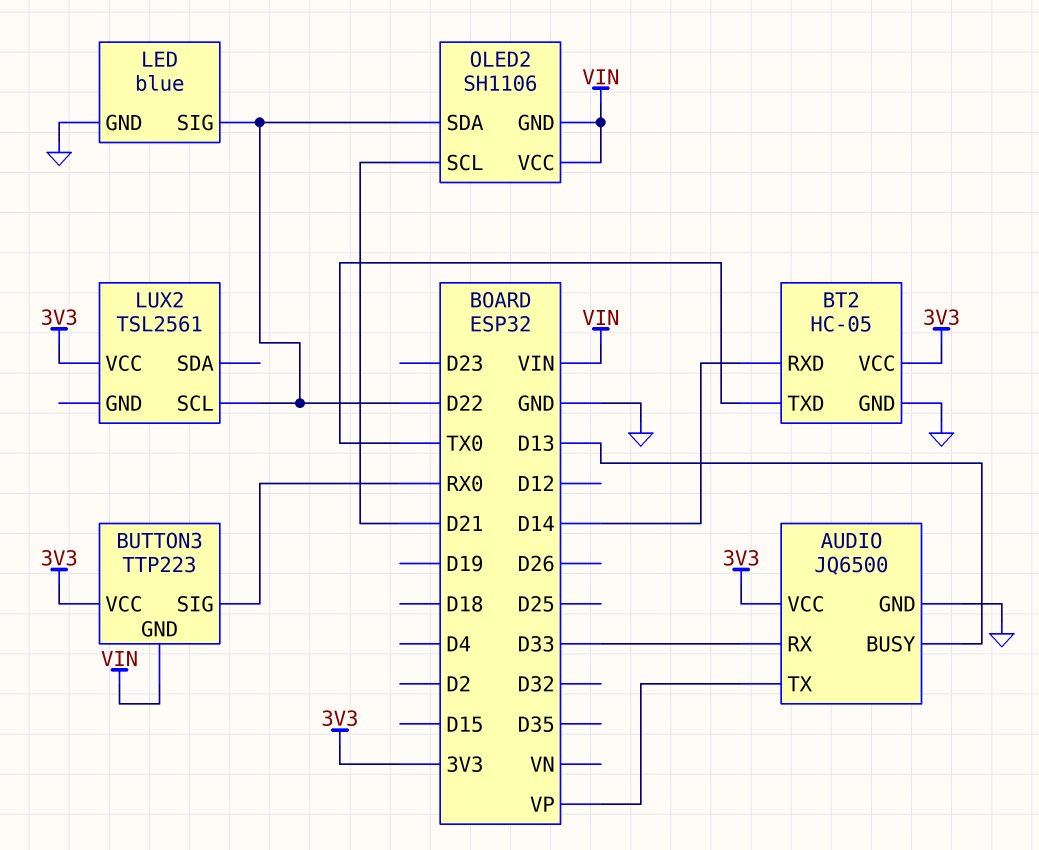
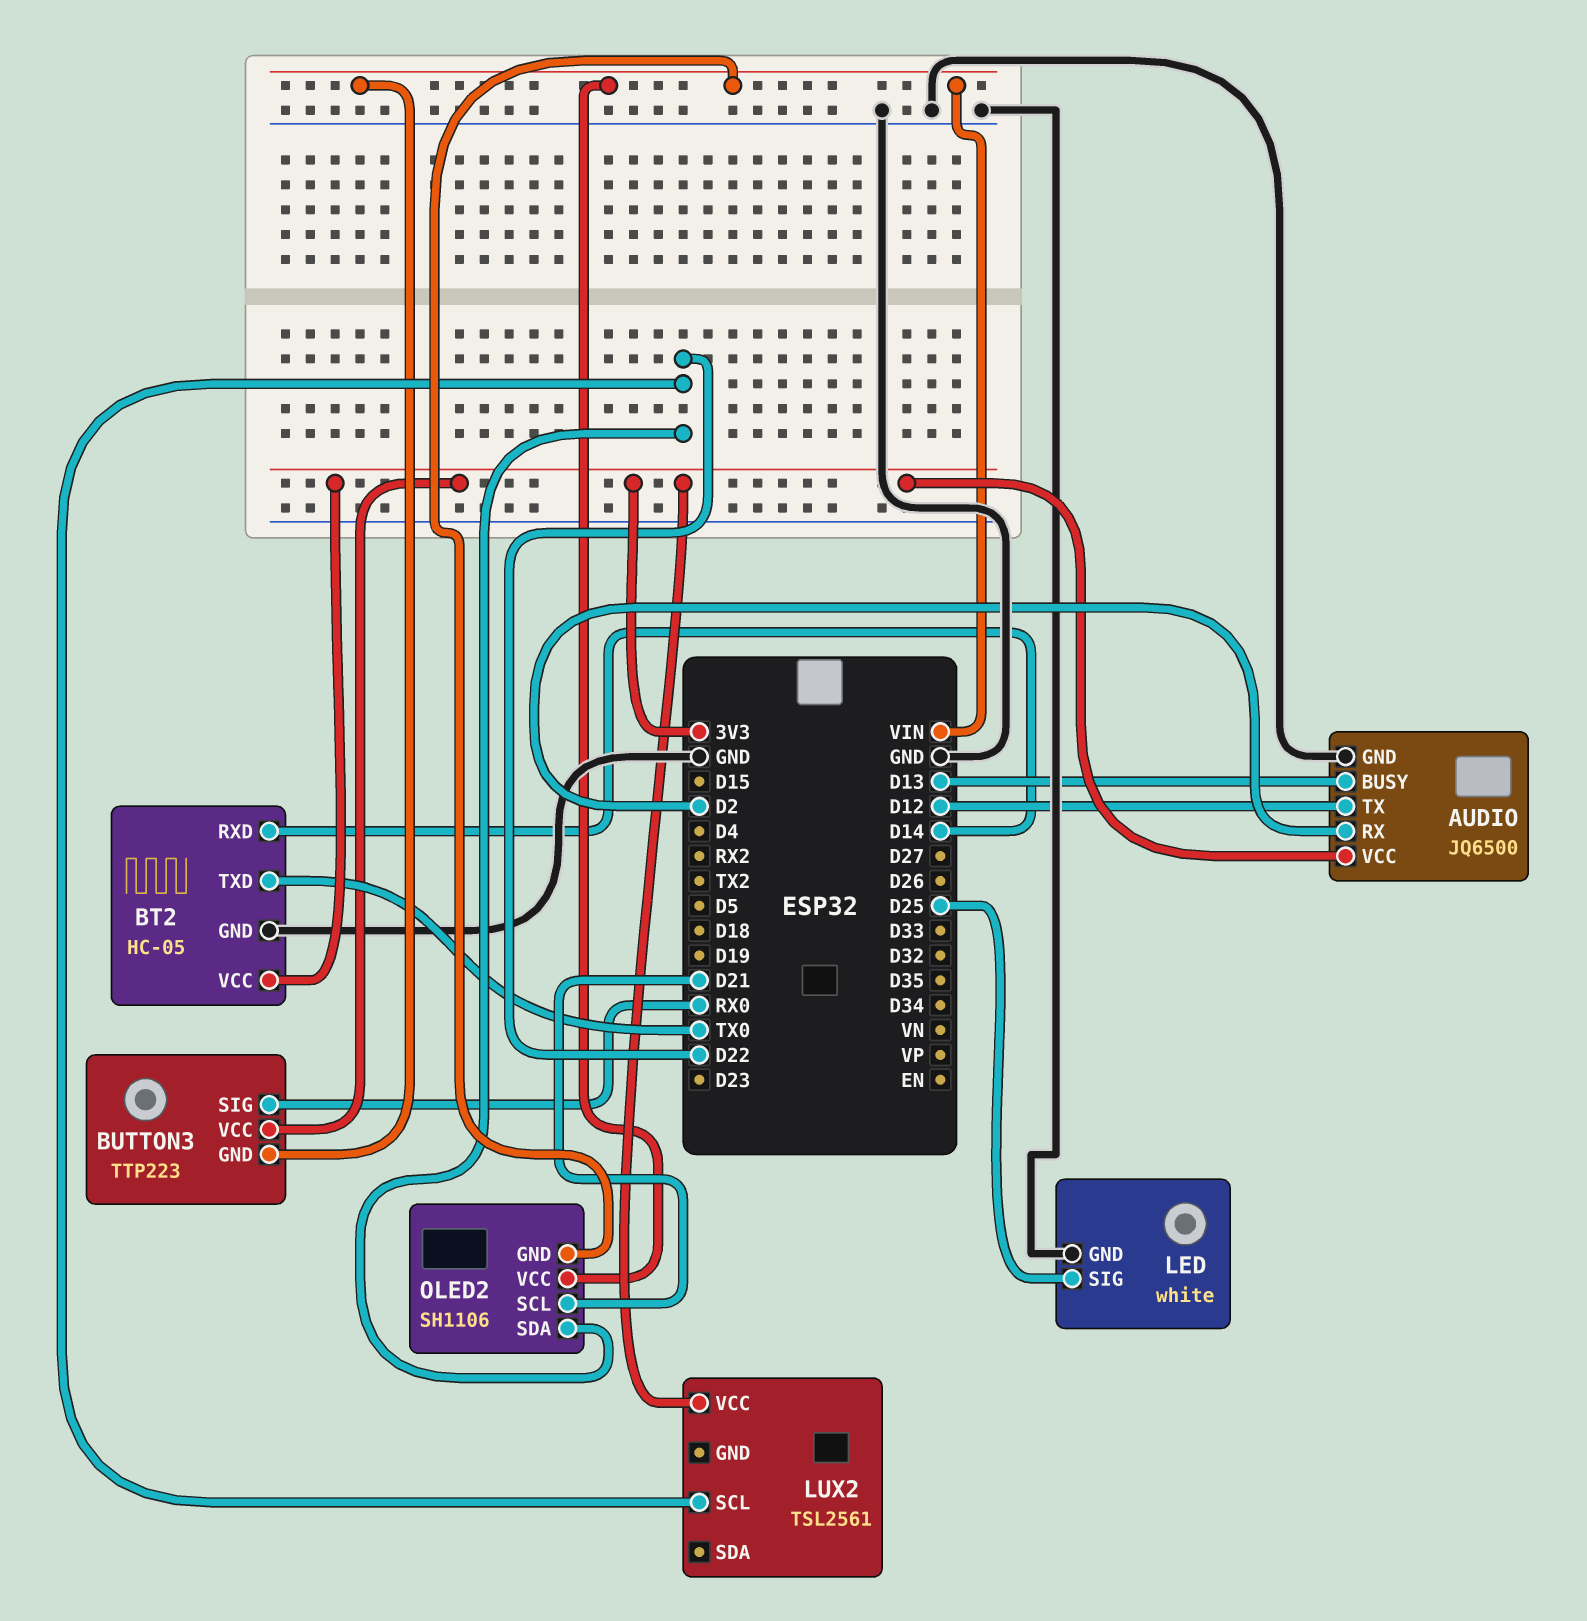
AUDIO pin RX: D33 -> D2
AUDIO pin TX: VP -> D12
LED: blue -> white
LED pin SIG: D22 -> D25

